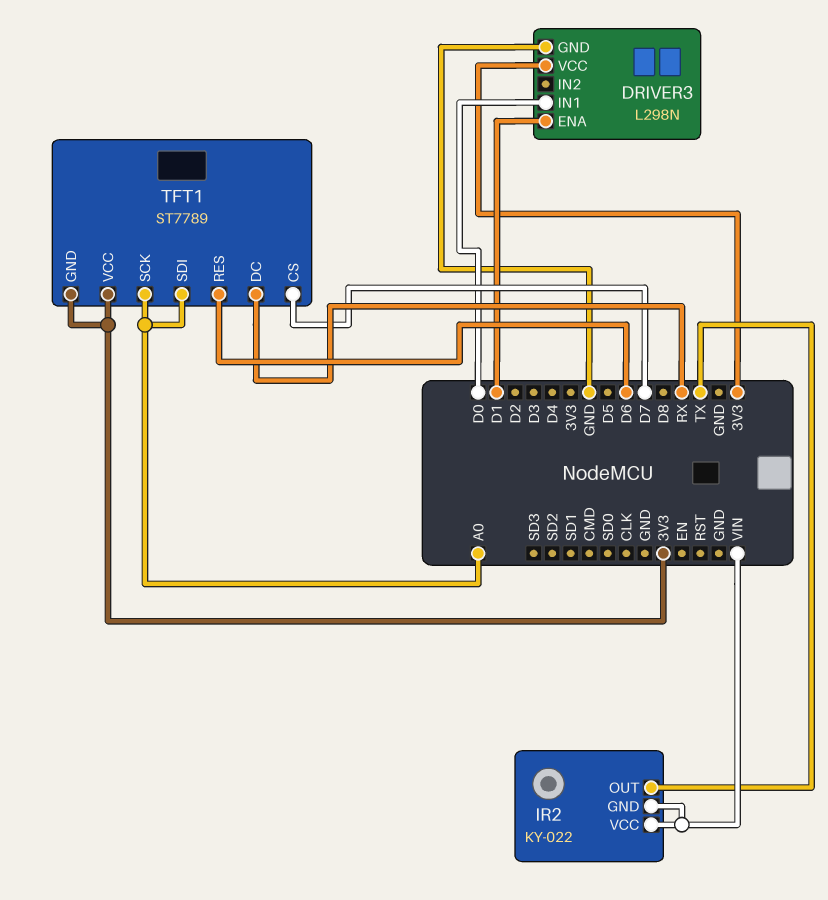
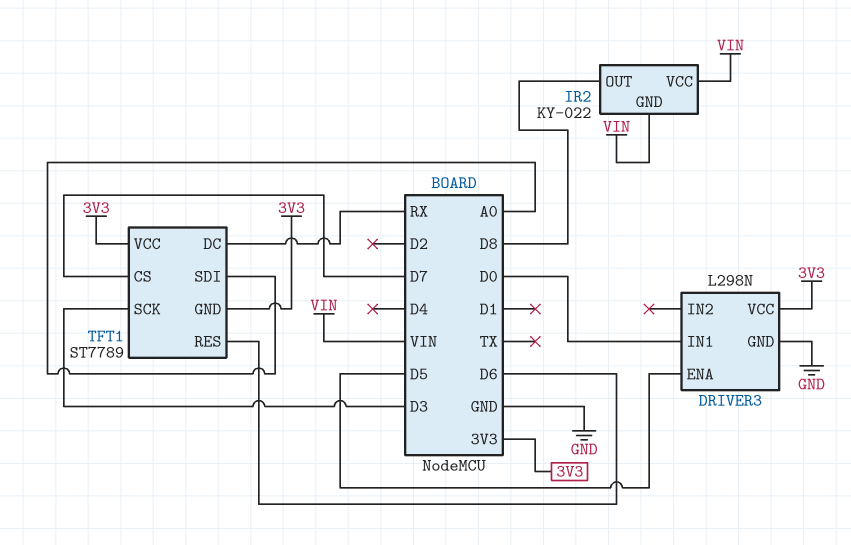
DRIVER3 pin ENA: D1 -> D5
IR2 pin OUT: TX -> D8
TFT1 pin SCK: A0 -> D3

